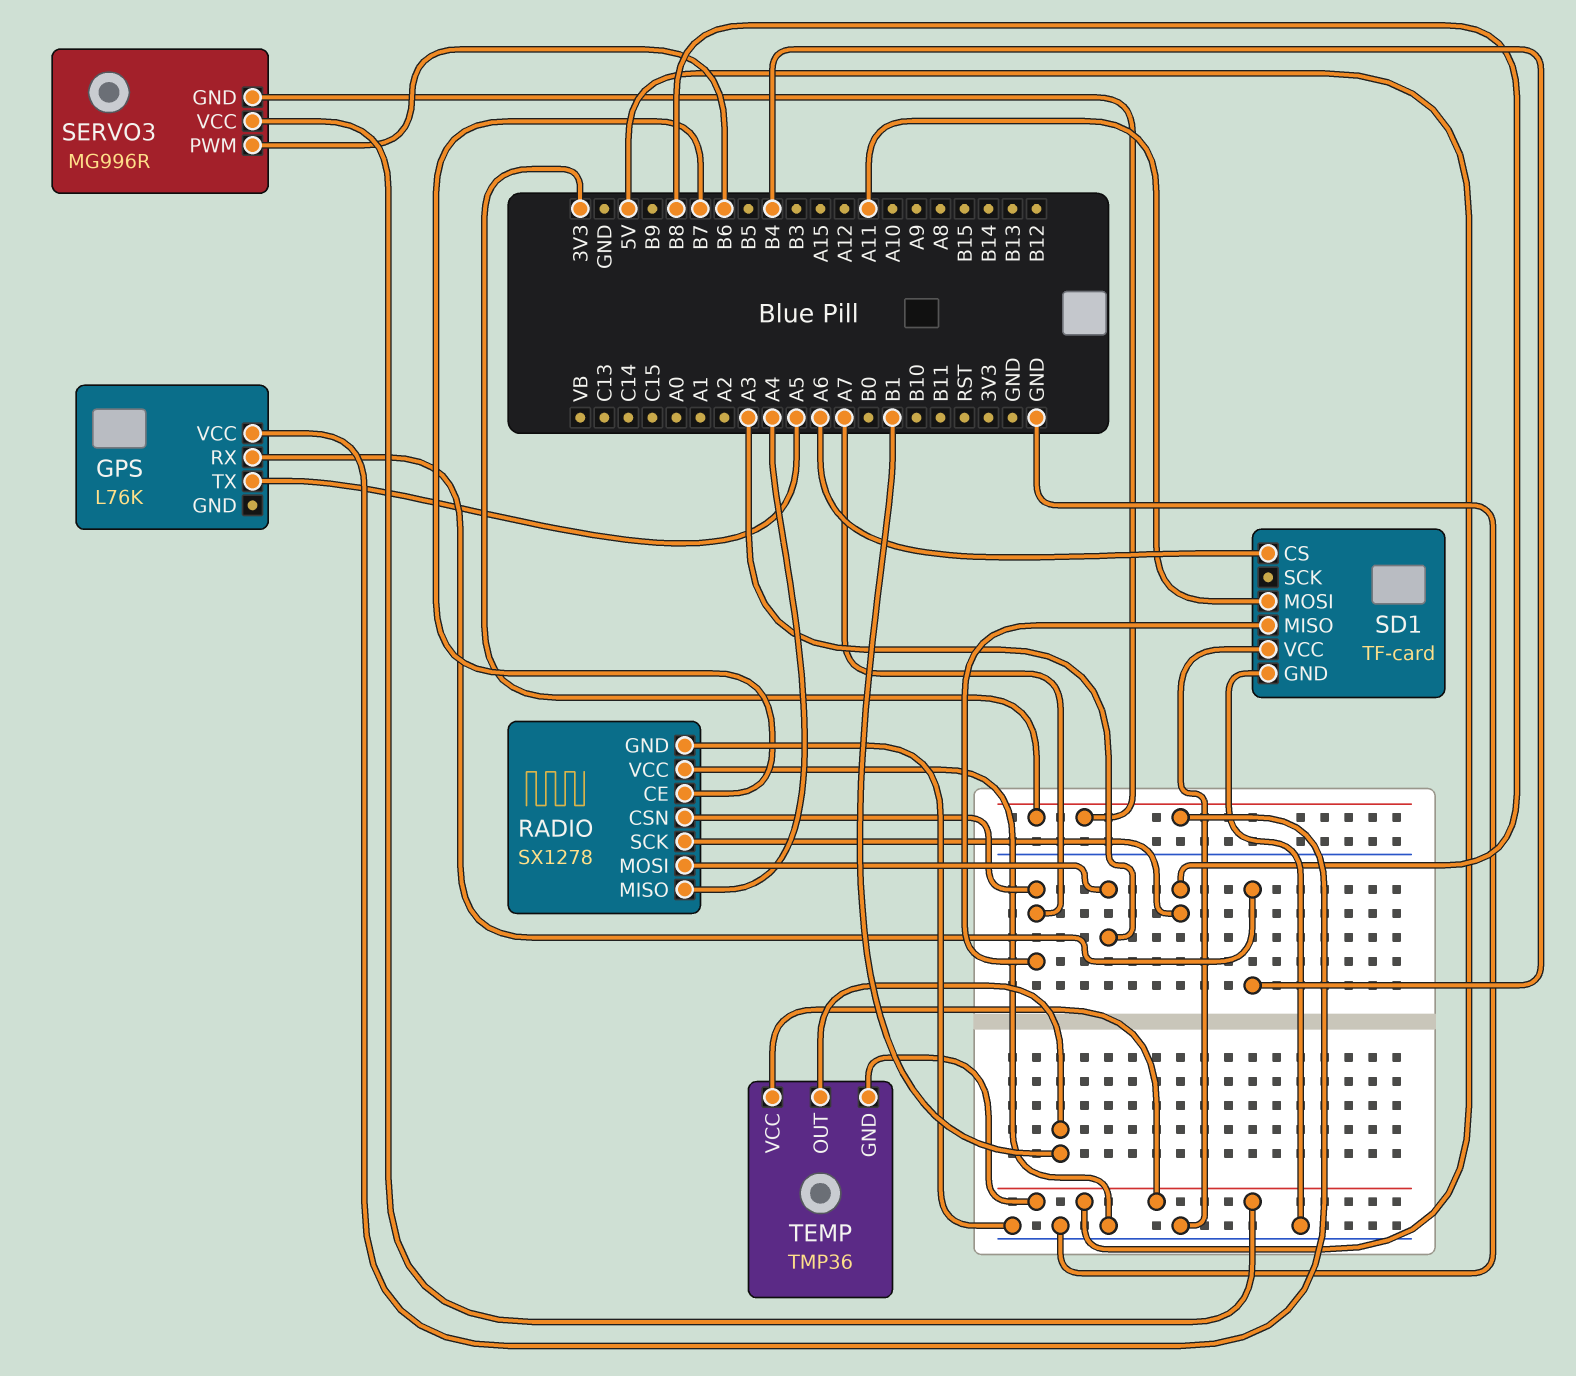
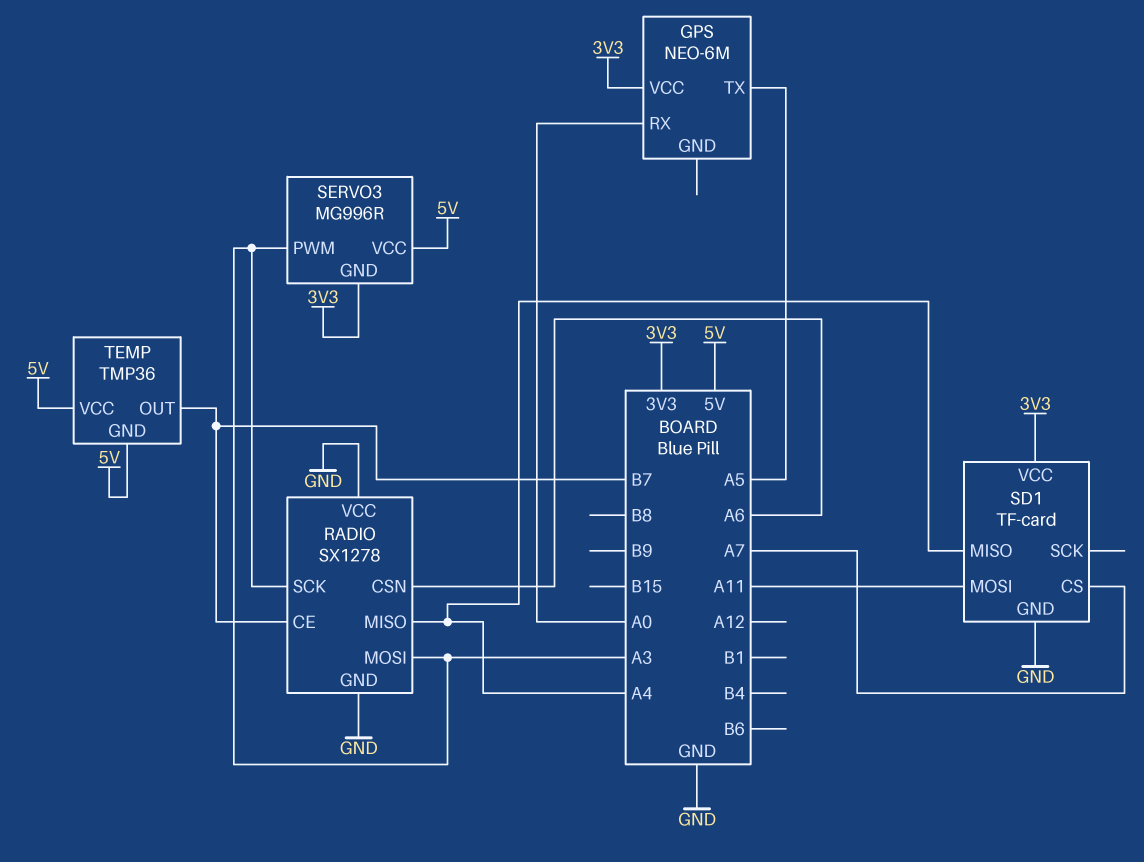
GPS: L76K -> NEO-6M
GPS pin RX: B4 -> A0
RADIO pin CSN: A7 -> A6
RADIO pin SCK: B8 -> A3
SD1 pin CS: A6 -> A7
SD1 pin MISO: A7 -> A4
SD1 pin VCC: GND -> 3V3
SERVO3 pin PWM: B6 -> A3
TEMP pin OUT: B1 -> B7

